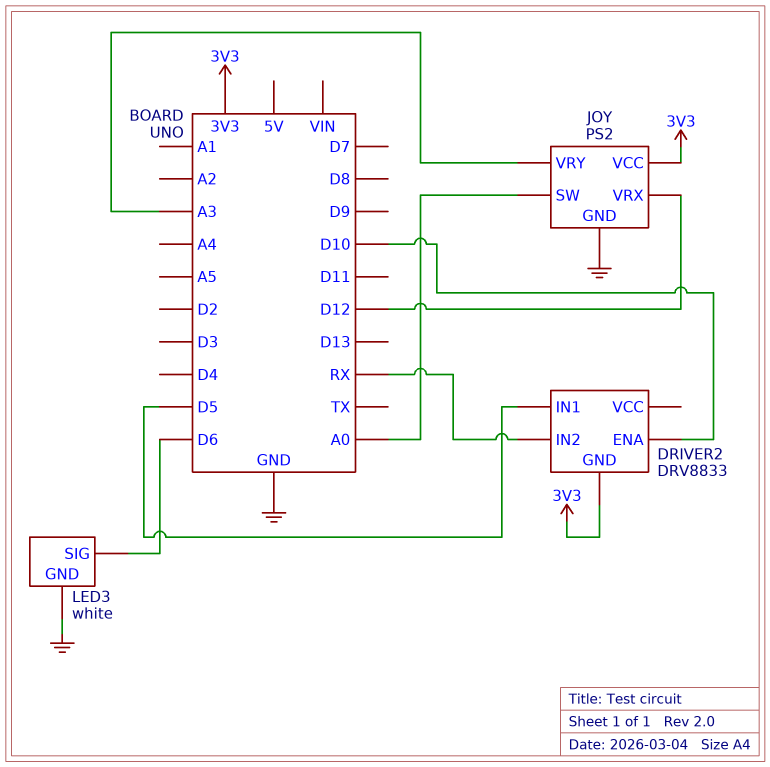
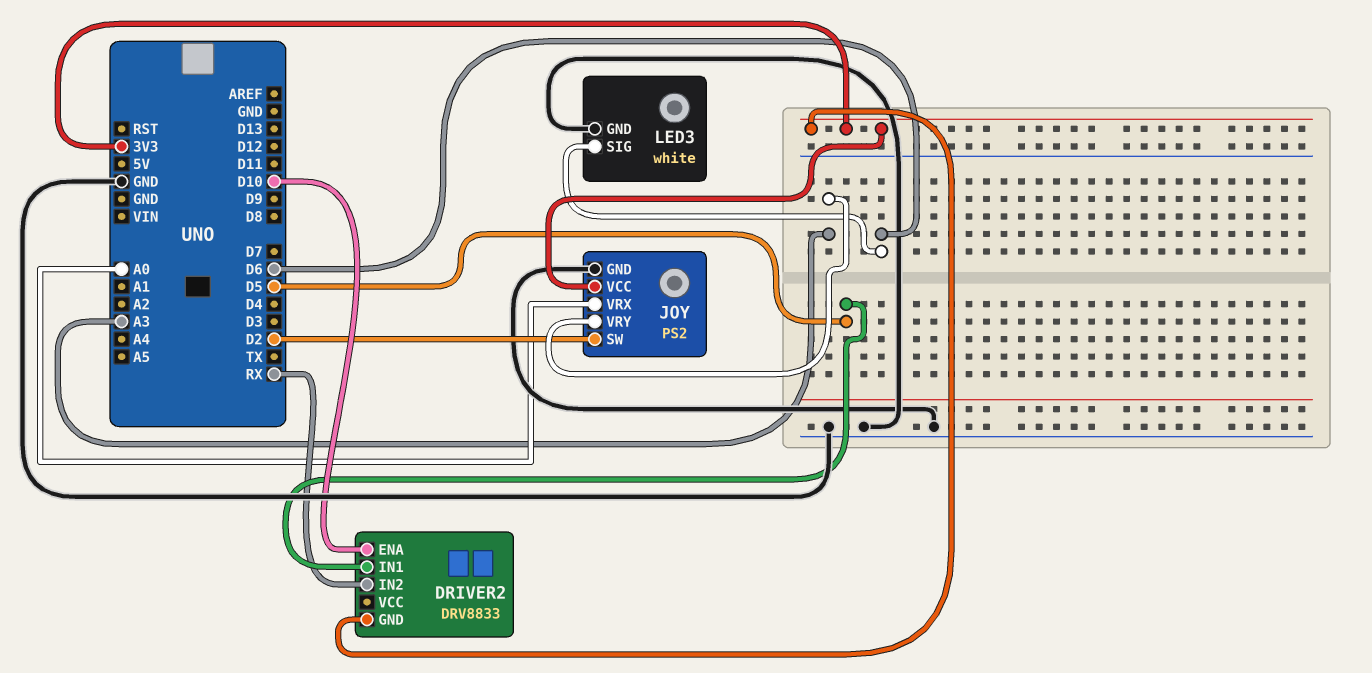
JOY pin SW: A0 -> D2
JOY pin VRX: D12 -> A0

